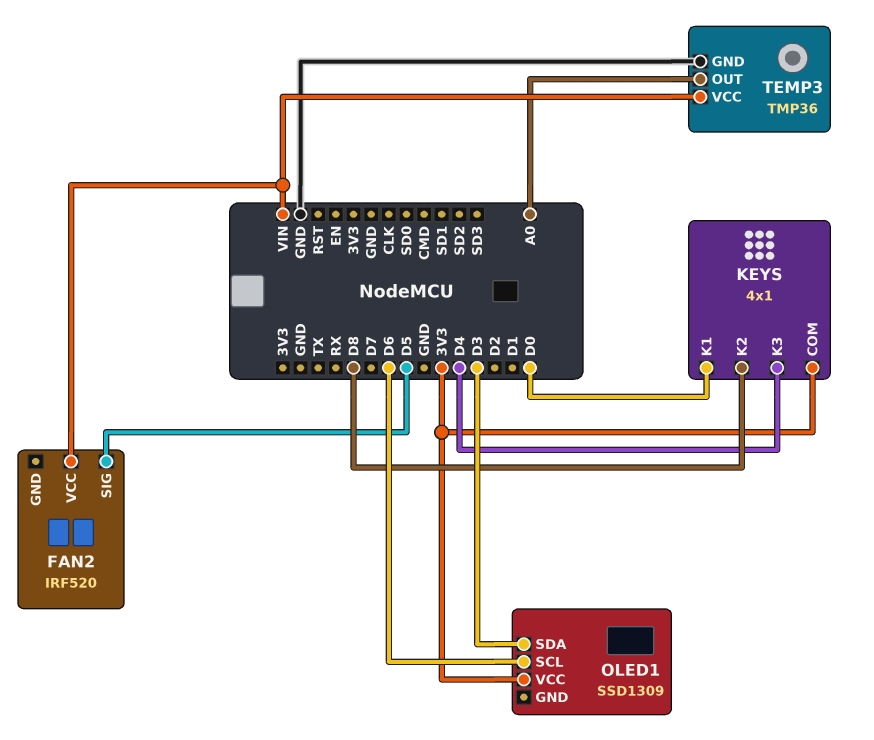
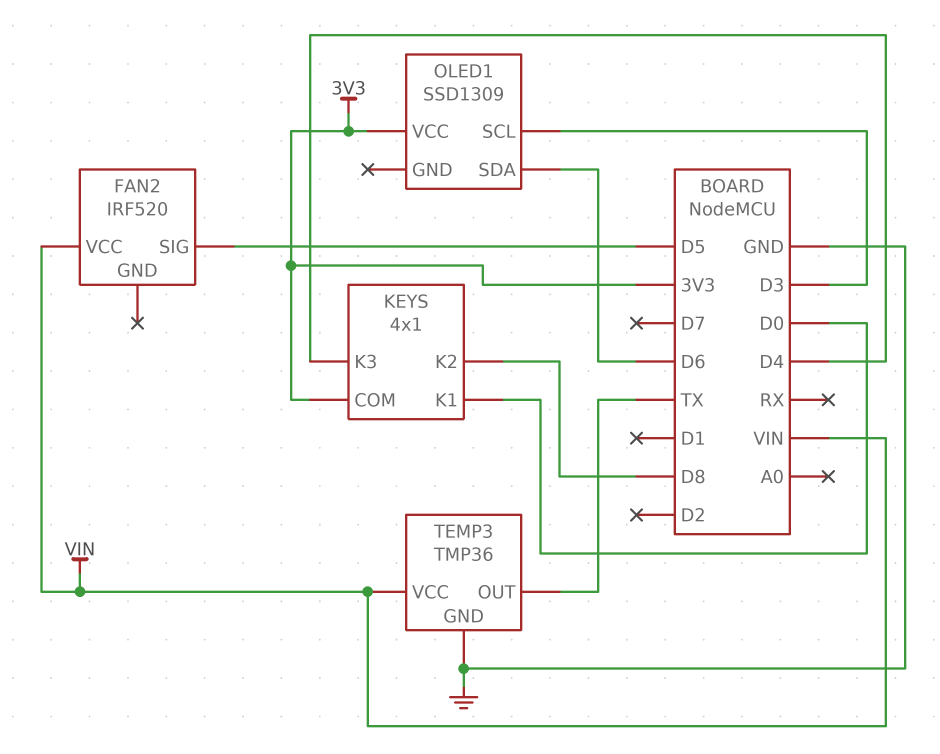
OLED1 pin SCL: D6 -> D3
OLED1 pin SDA: D3 -> D6
TEMP3 pin OUT: A0 -> TX

